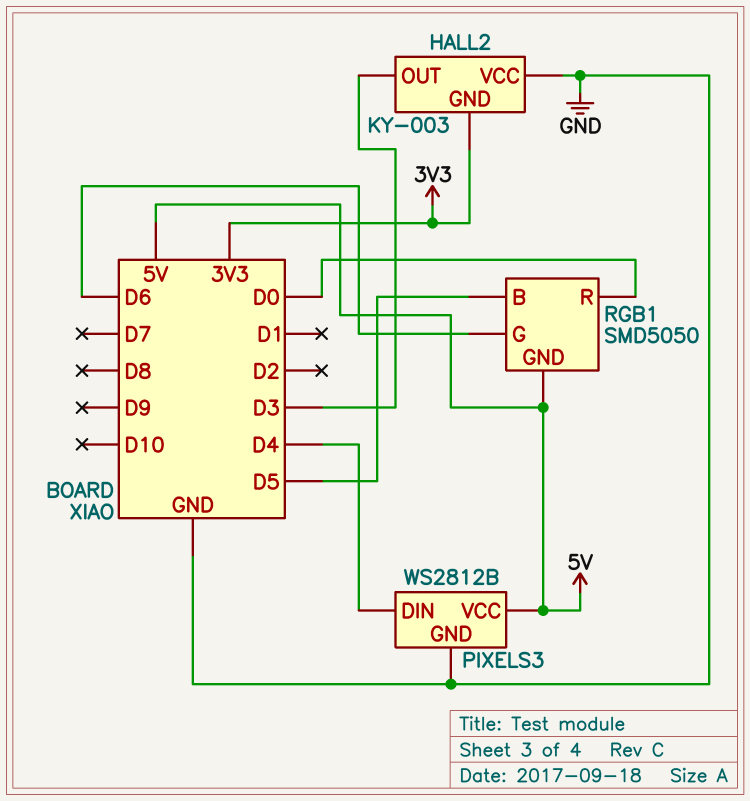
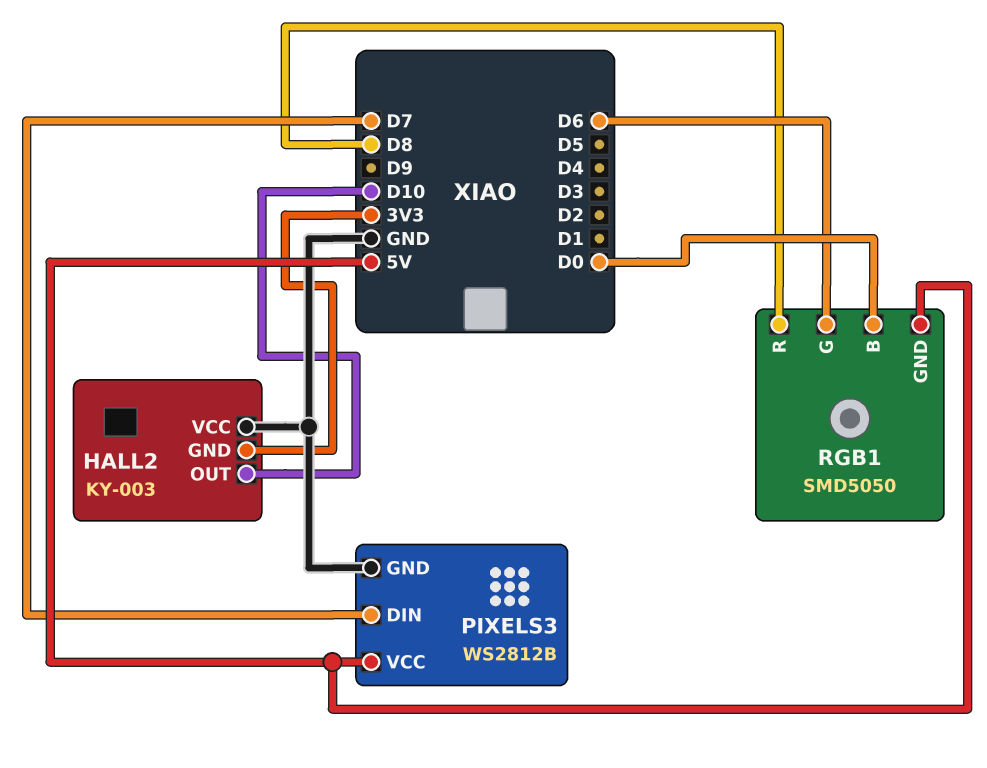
HALL2 pin OUT: D3 -> D10
PIXELS3 pin DIN: D4 -> D7
RGB1 pin B: D5 -> D0
RGB1 pin R: D0 -> D8

